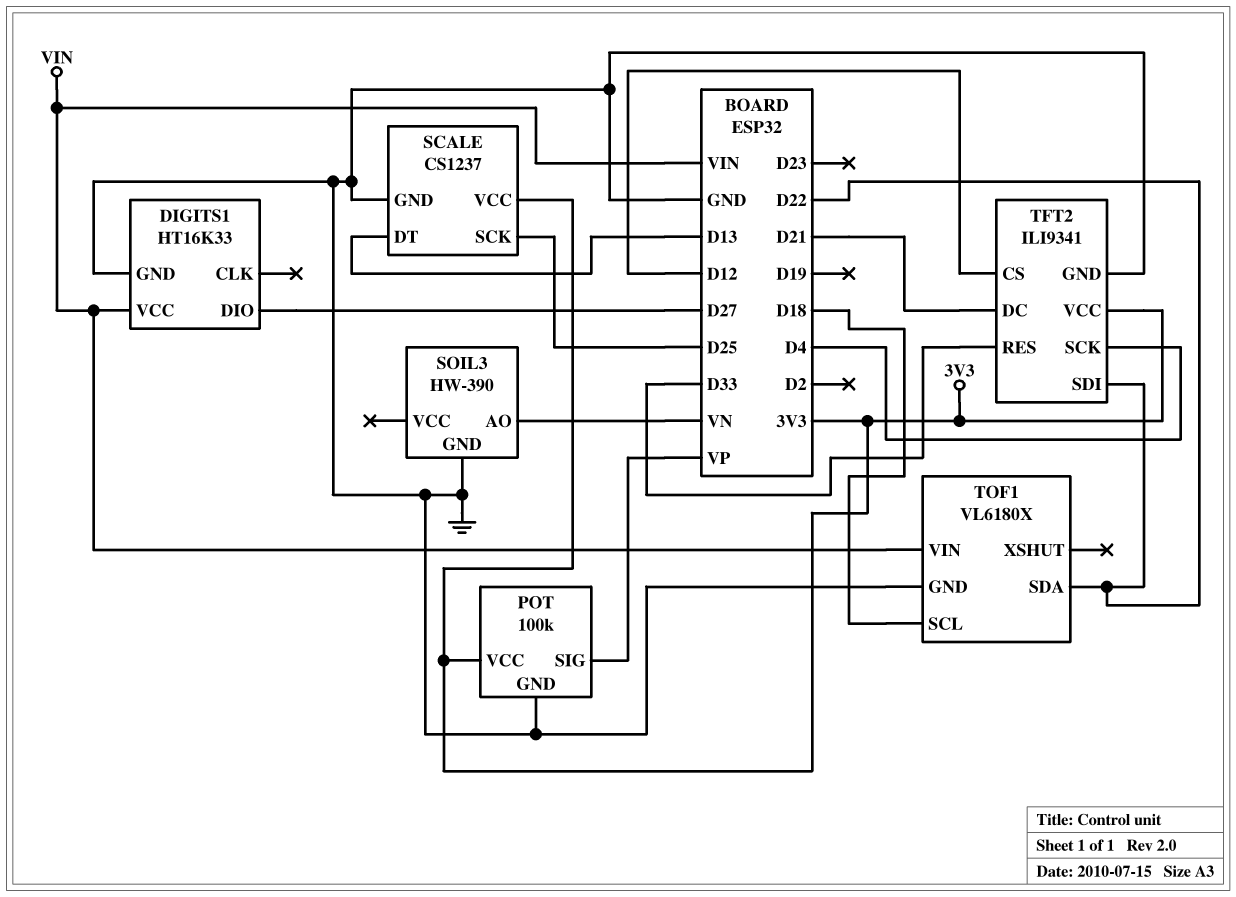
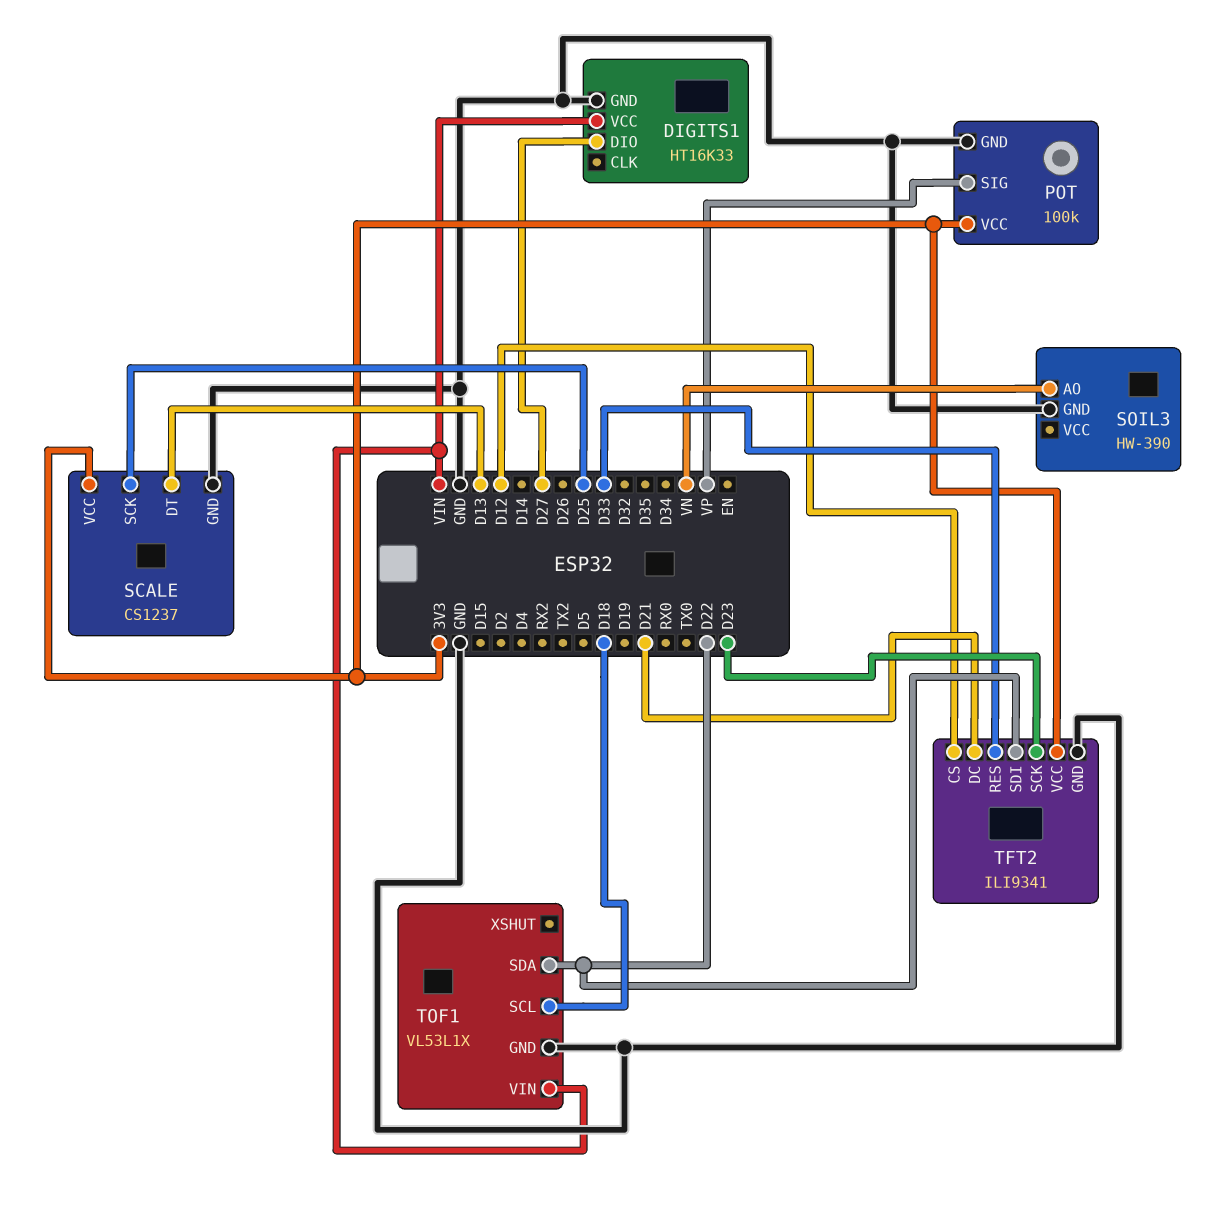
TFT2 pin SCK: D4 -> D23
TOF1: VL6180X -> VL53L1X

